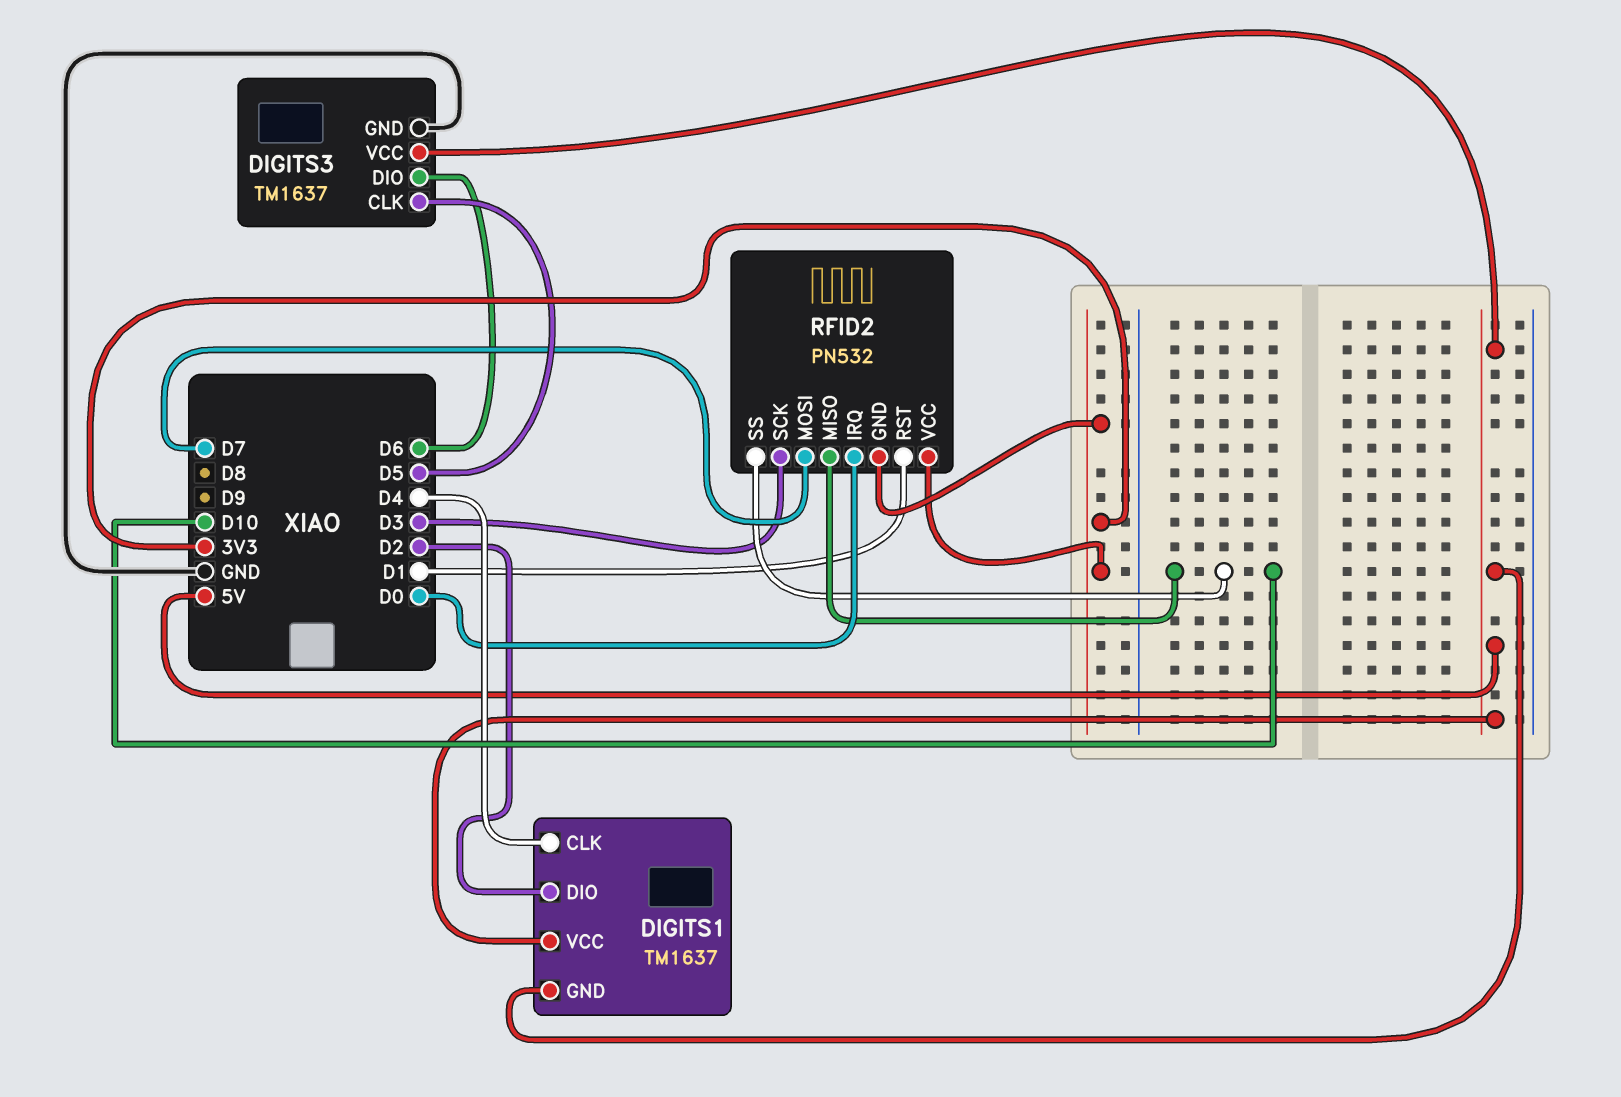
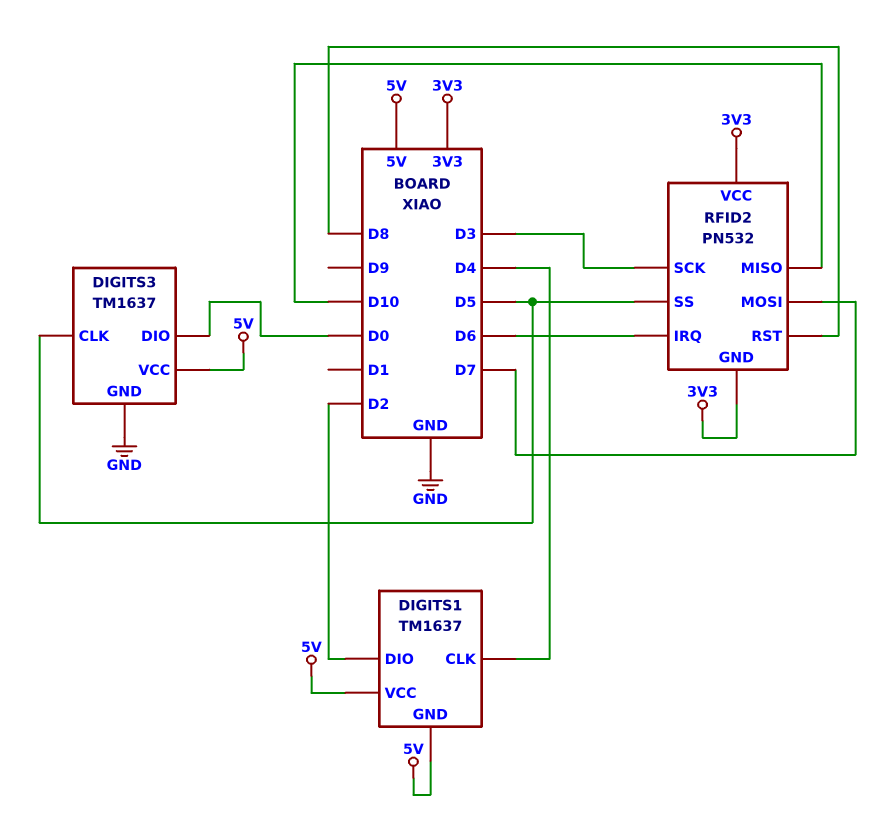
DIGITS3 pin DIO: D6 -> D0
RFID2 pin IRQ: D0 -> D6
RFID2 pin RST: D1 -> D8
RFID2 pin SS: D10 -> D5

